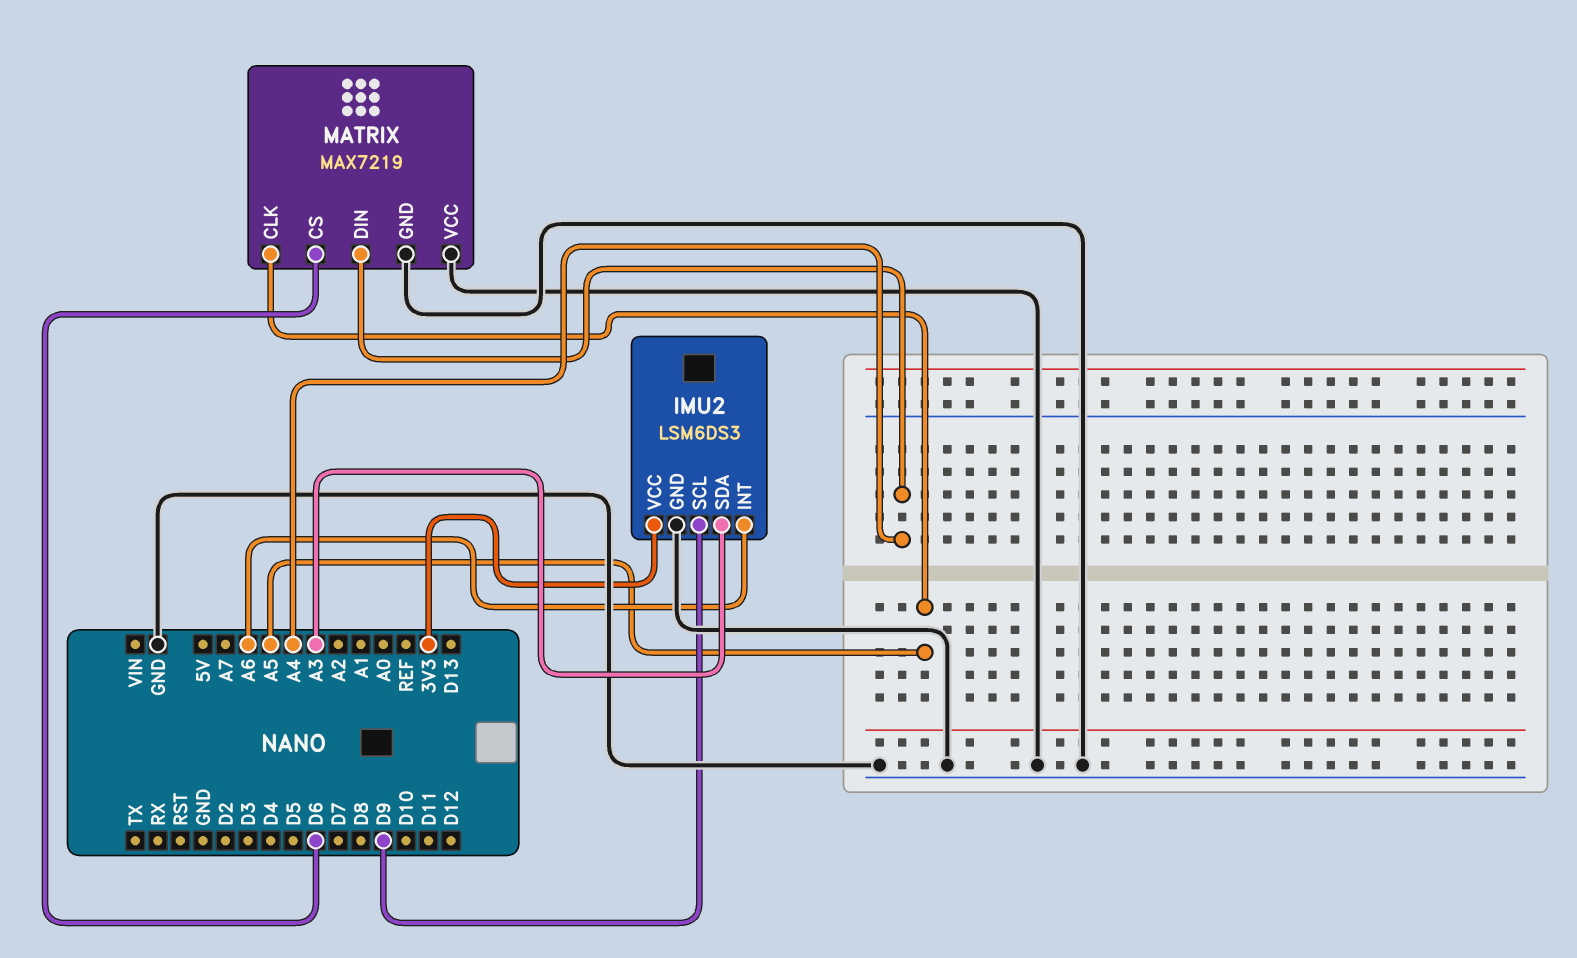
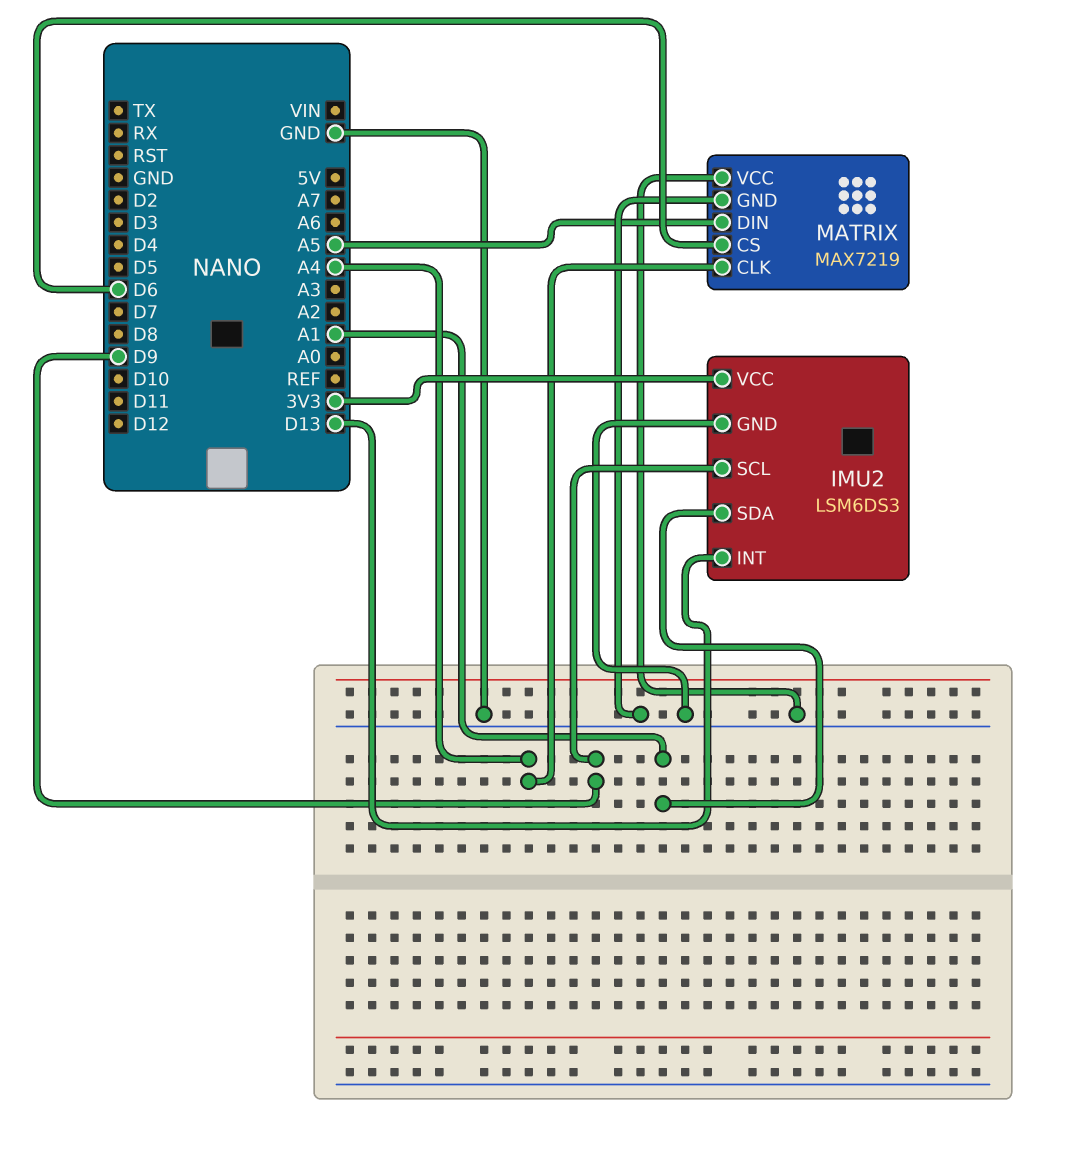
IMU2 pin INT: A6 -> D13
IMU2 pin SDA: A3 -> A1
MATRIX pin CLK: A5 -> A4
MATRIX pin DIN: A4 -> A5

